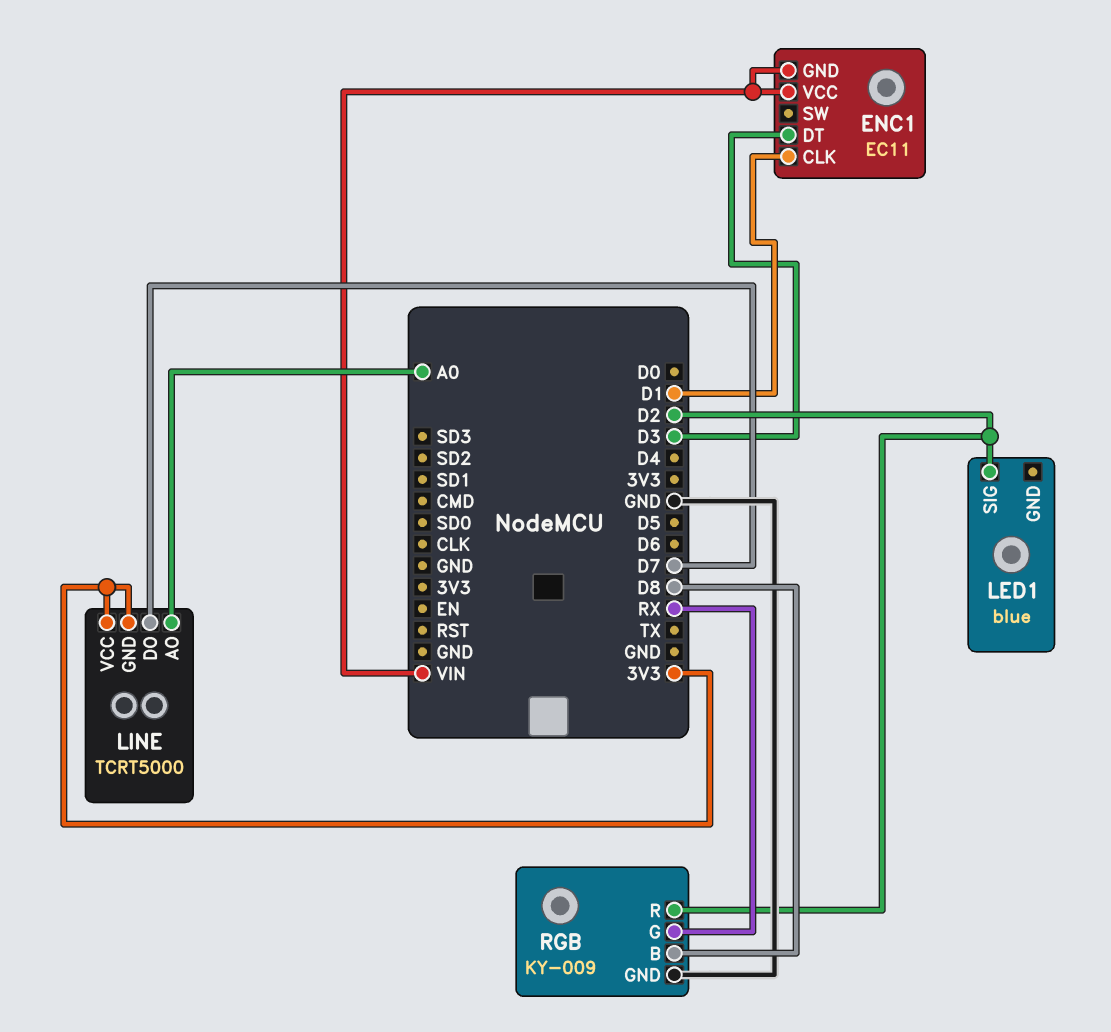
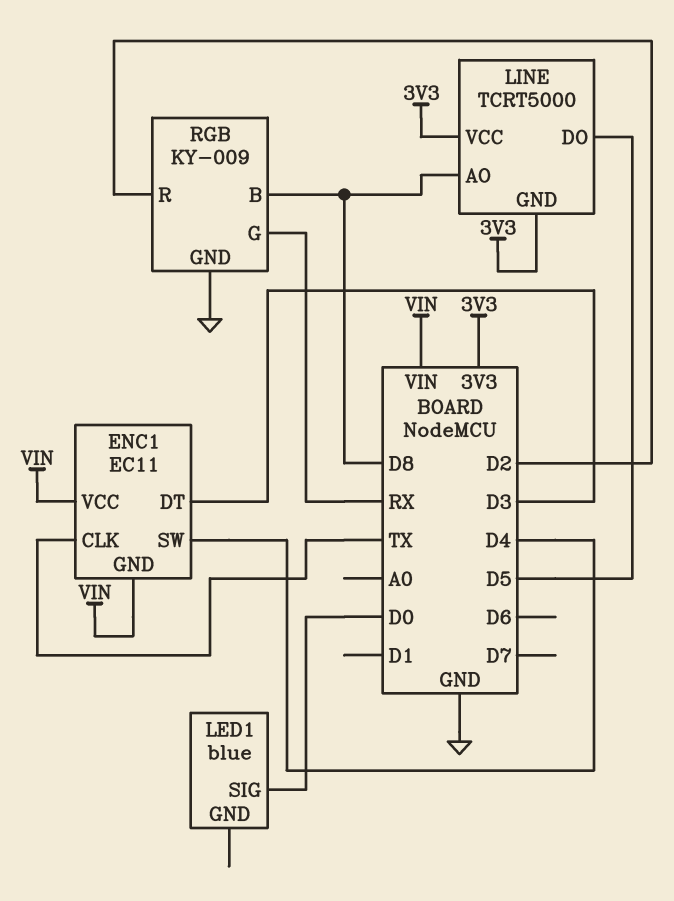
ENC1 pin CLK: D1 -> TX
ENC1 pin SW: none -> D4
LED1 pin SIG: D2 -> D0
LINE pin AO: A0 -> D8
LINE pin DO: D7 -> D5

